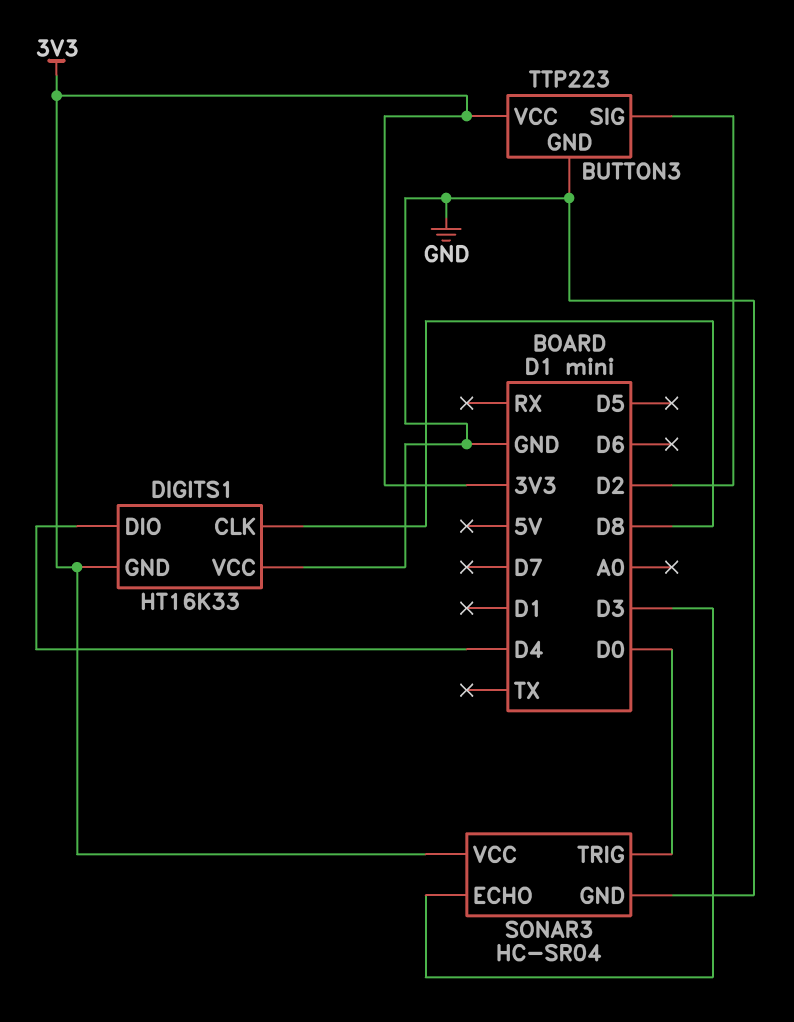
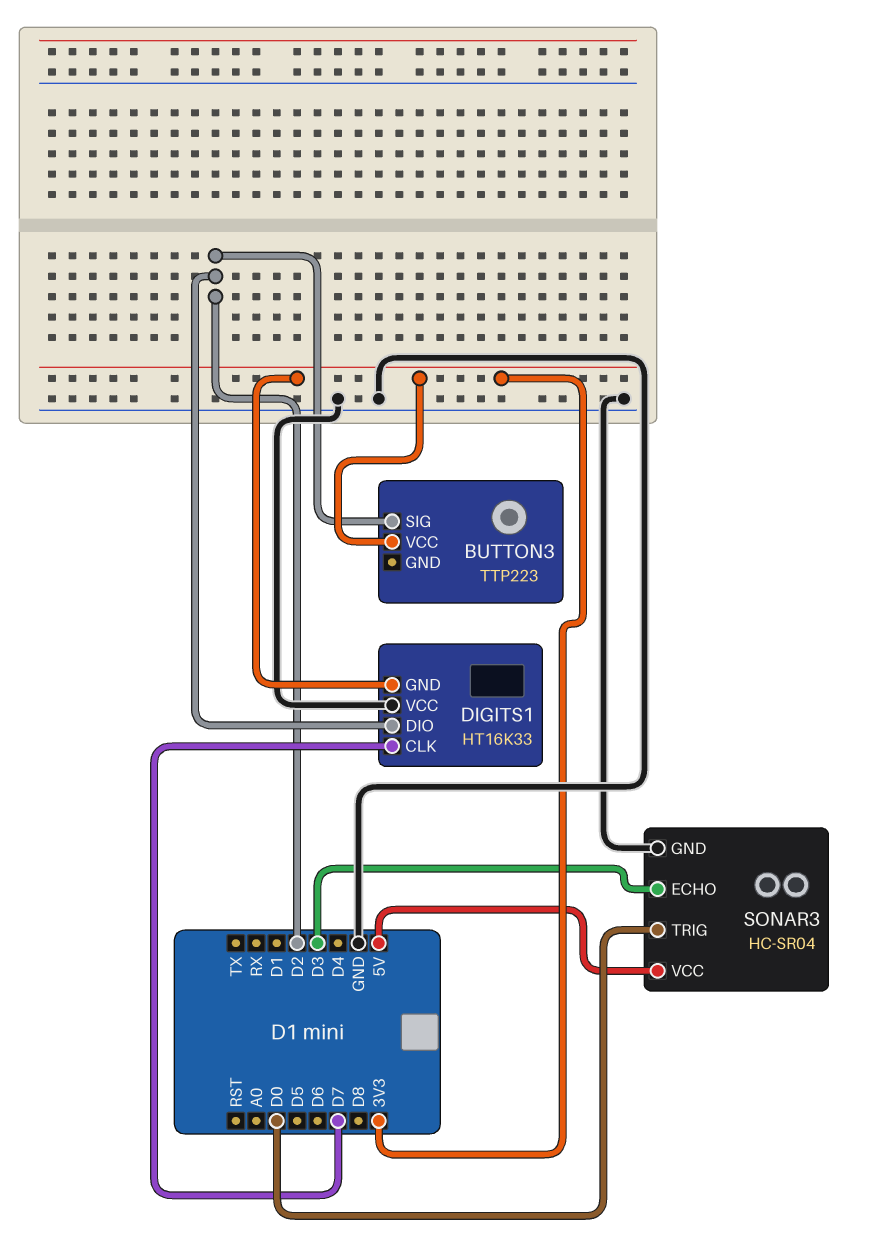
BUTTON3 pin GND: GND -> none
DIGITS1 pin CLK: D8 -> D7
DIGITS1 pin DIO: D4 -> D2
SONAR3 pin VCC: 3V3 -> 5V

